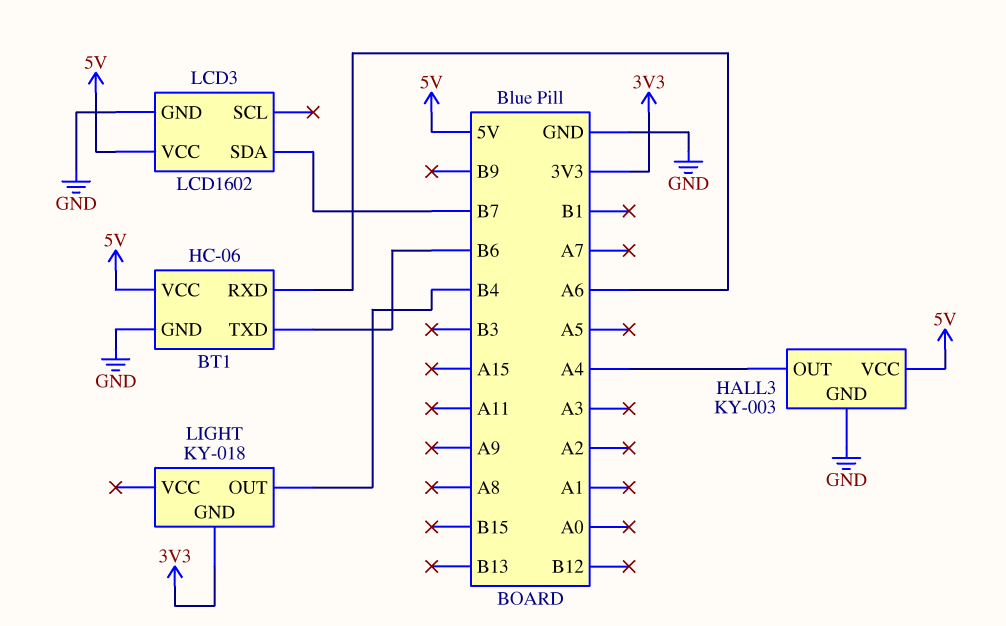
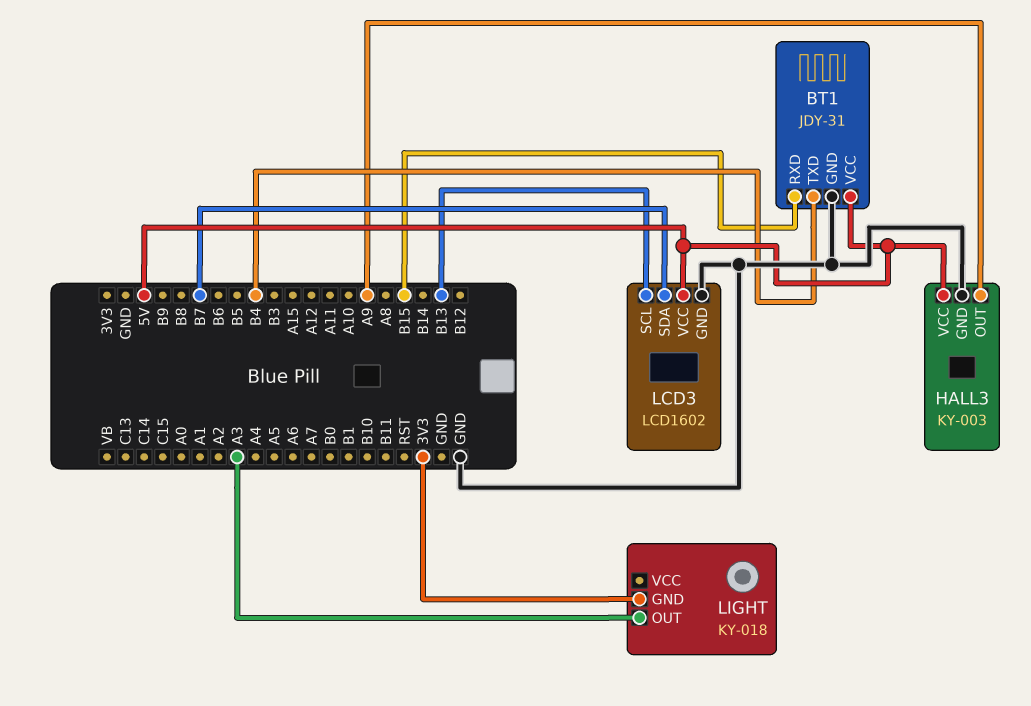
BT1: HC-06 -> JDY-31
BT1 pin RXD: A6 -> B15
BT1 pin TXD: B6 -> B4
HALL3 pin OUT: A4 -> A9
LCD3 pin SCL: none -> B13
LIGHT pin OUT: B4 -> A3

